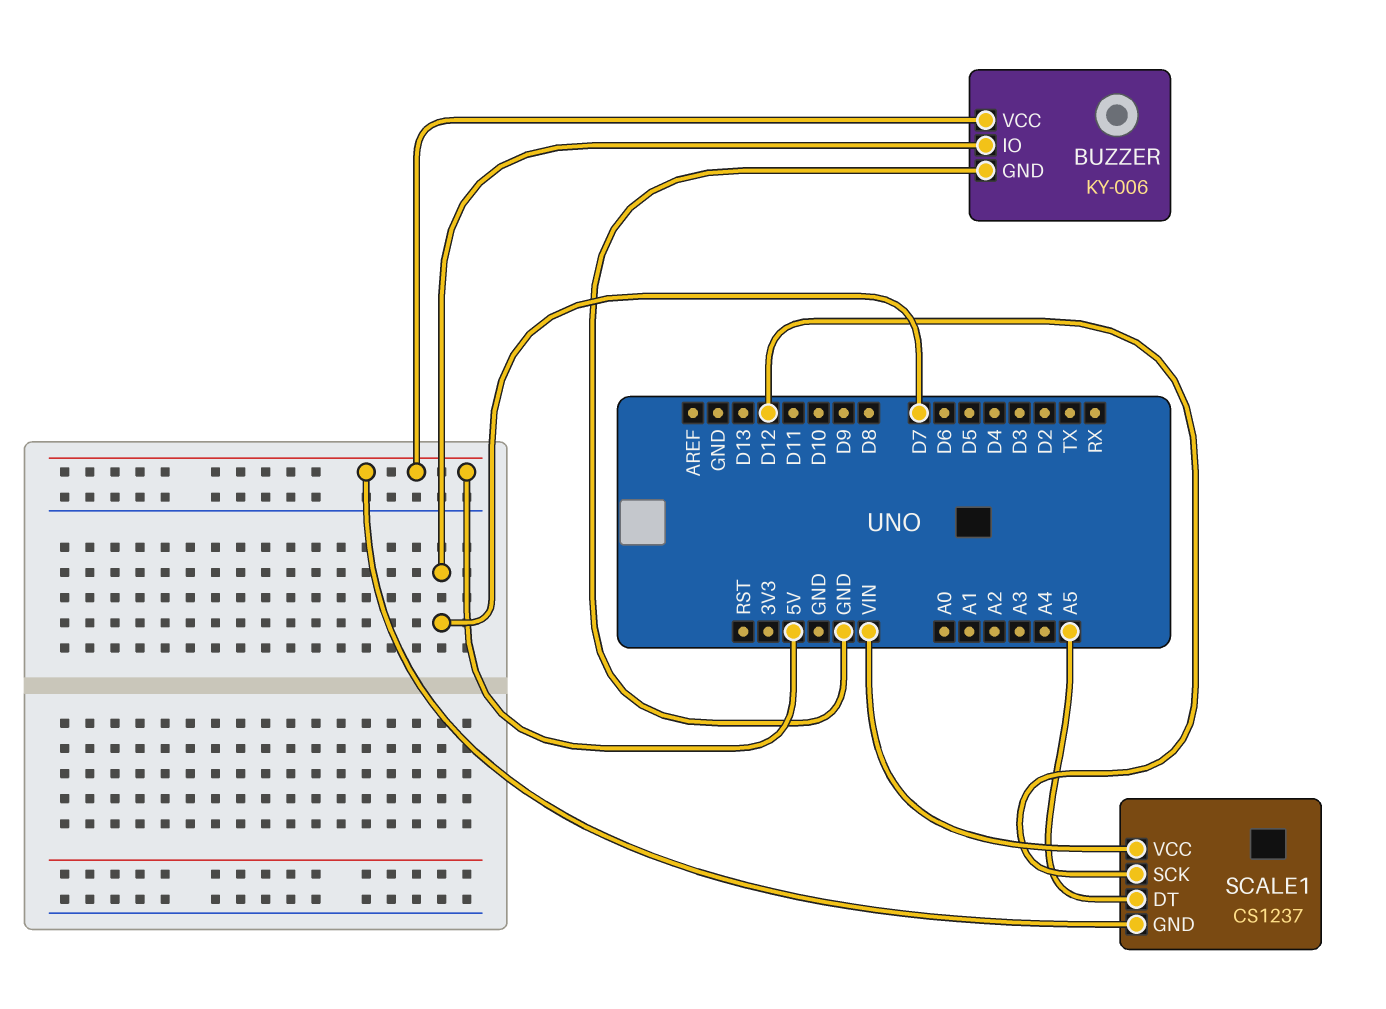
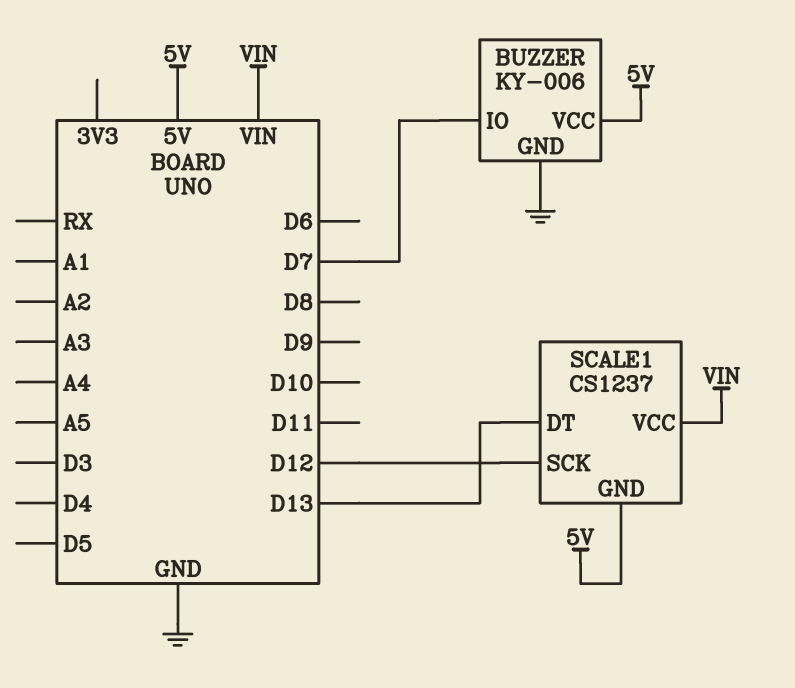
SCALE1 pin DT: A5 -> D13

